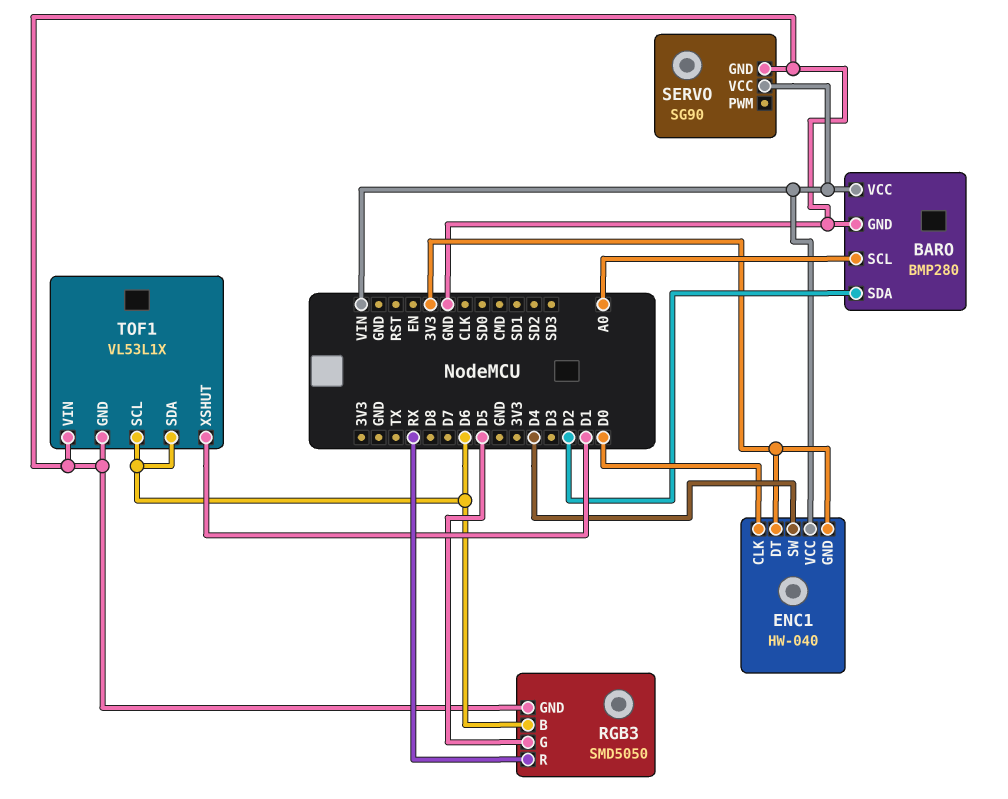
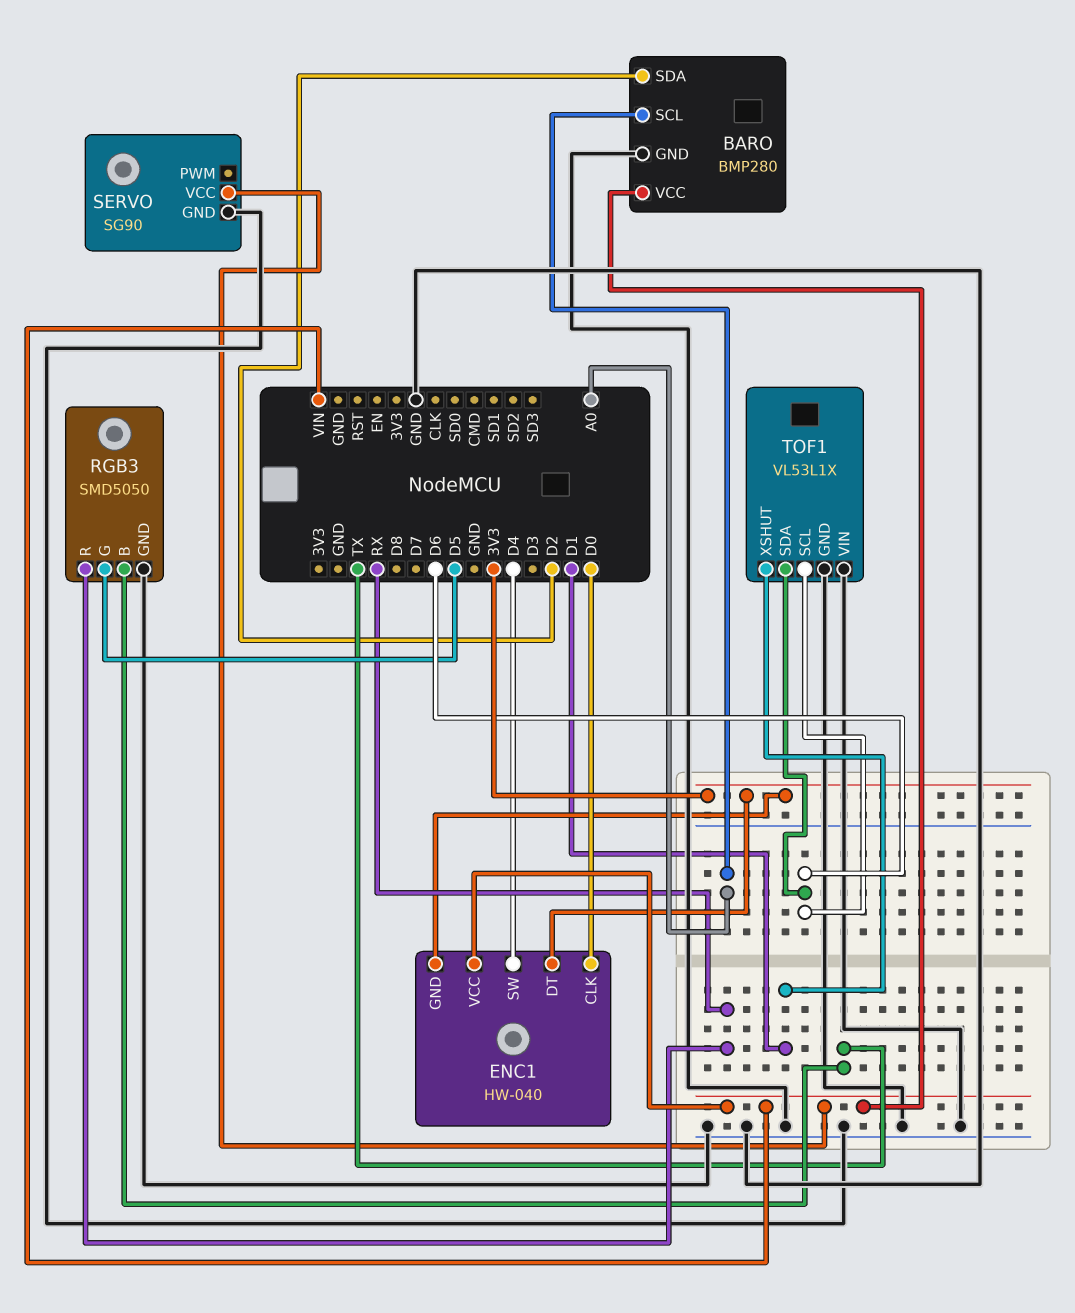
RGB3 pin B: D6 -> TX

